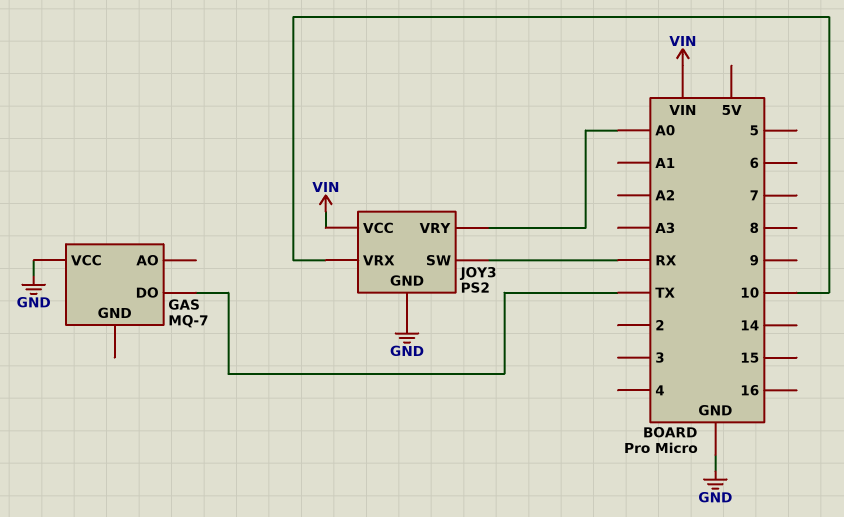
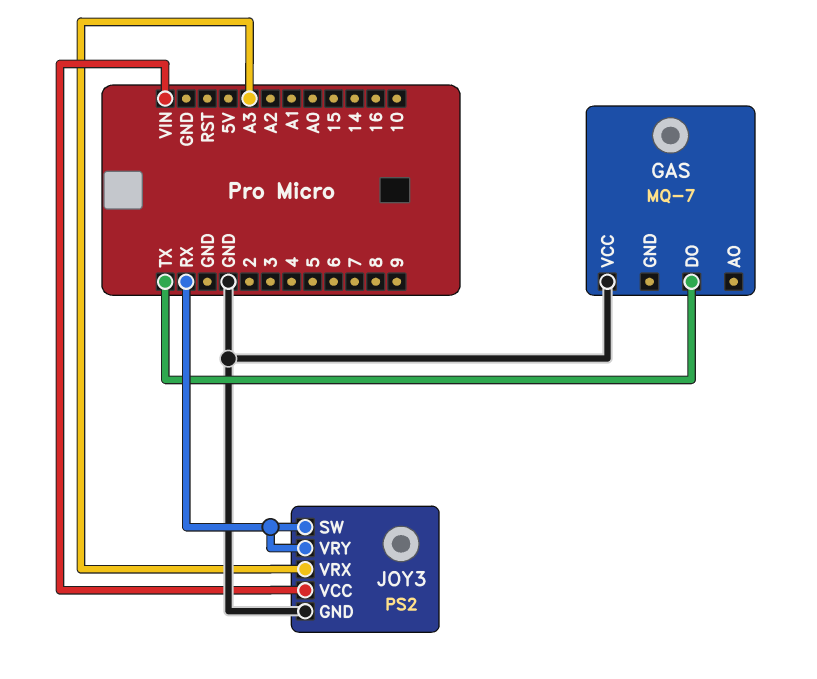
JOY3 pin VRX: 10 -> A3
JOY3 pin VRY: A0 -> RX

